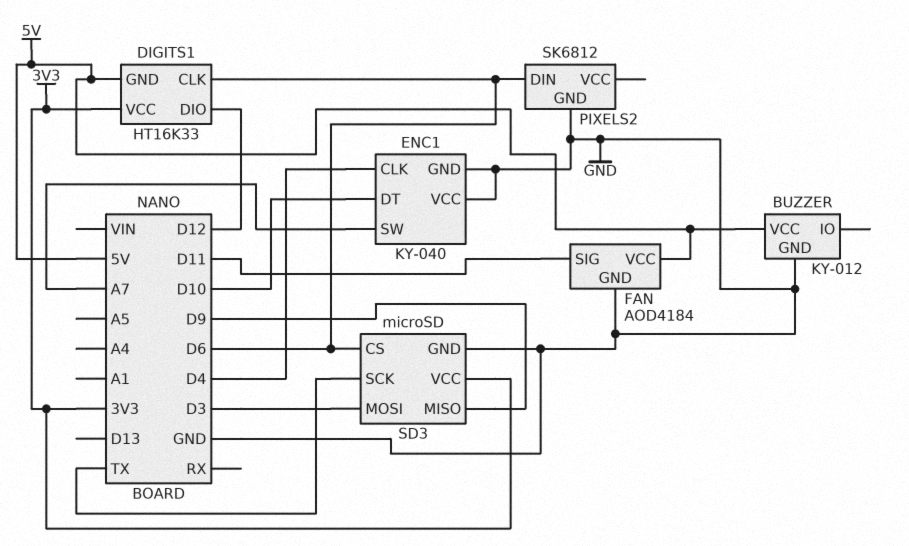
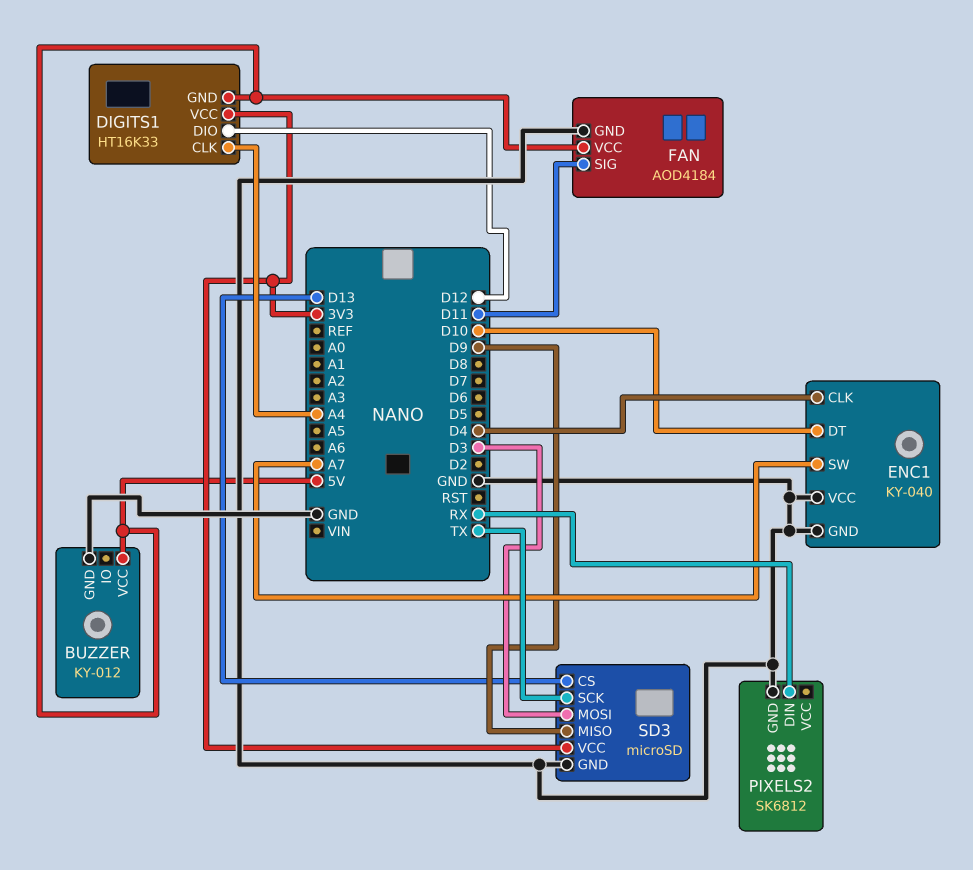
DIGITS1 pin CLK: D6 -> A4
PIXELS2 pin DIN: D6 -> RX
SD3 pin CS: D6 -> D13

